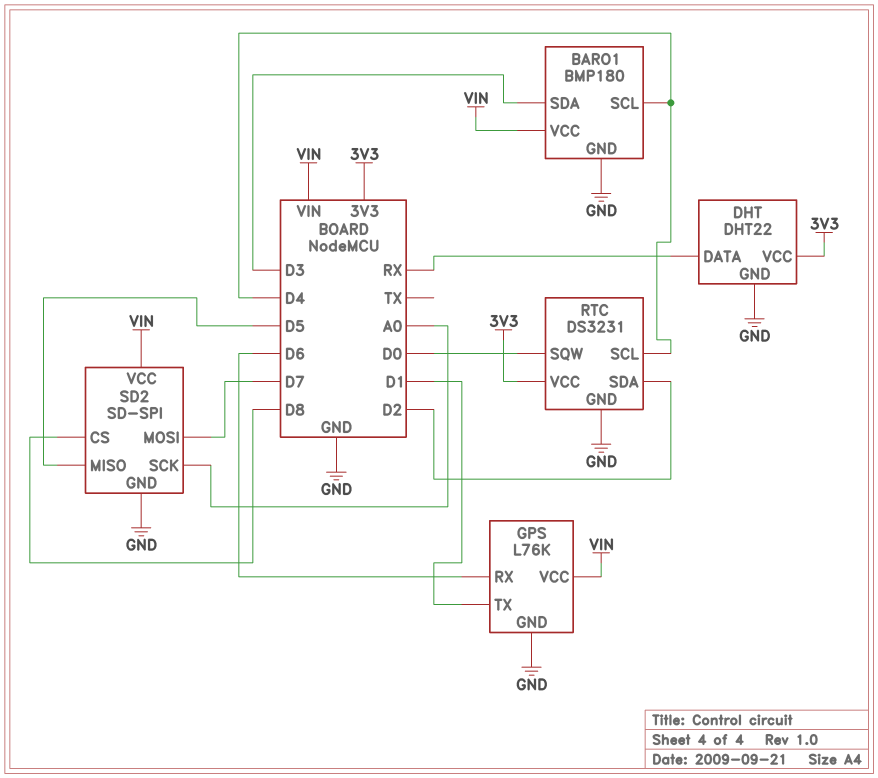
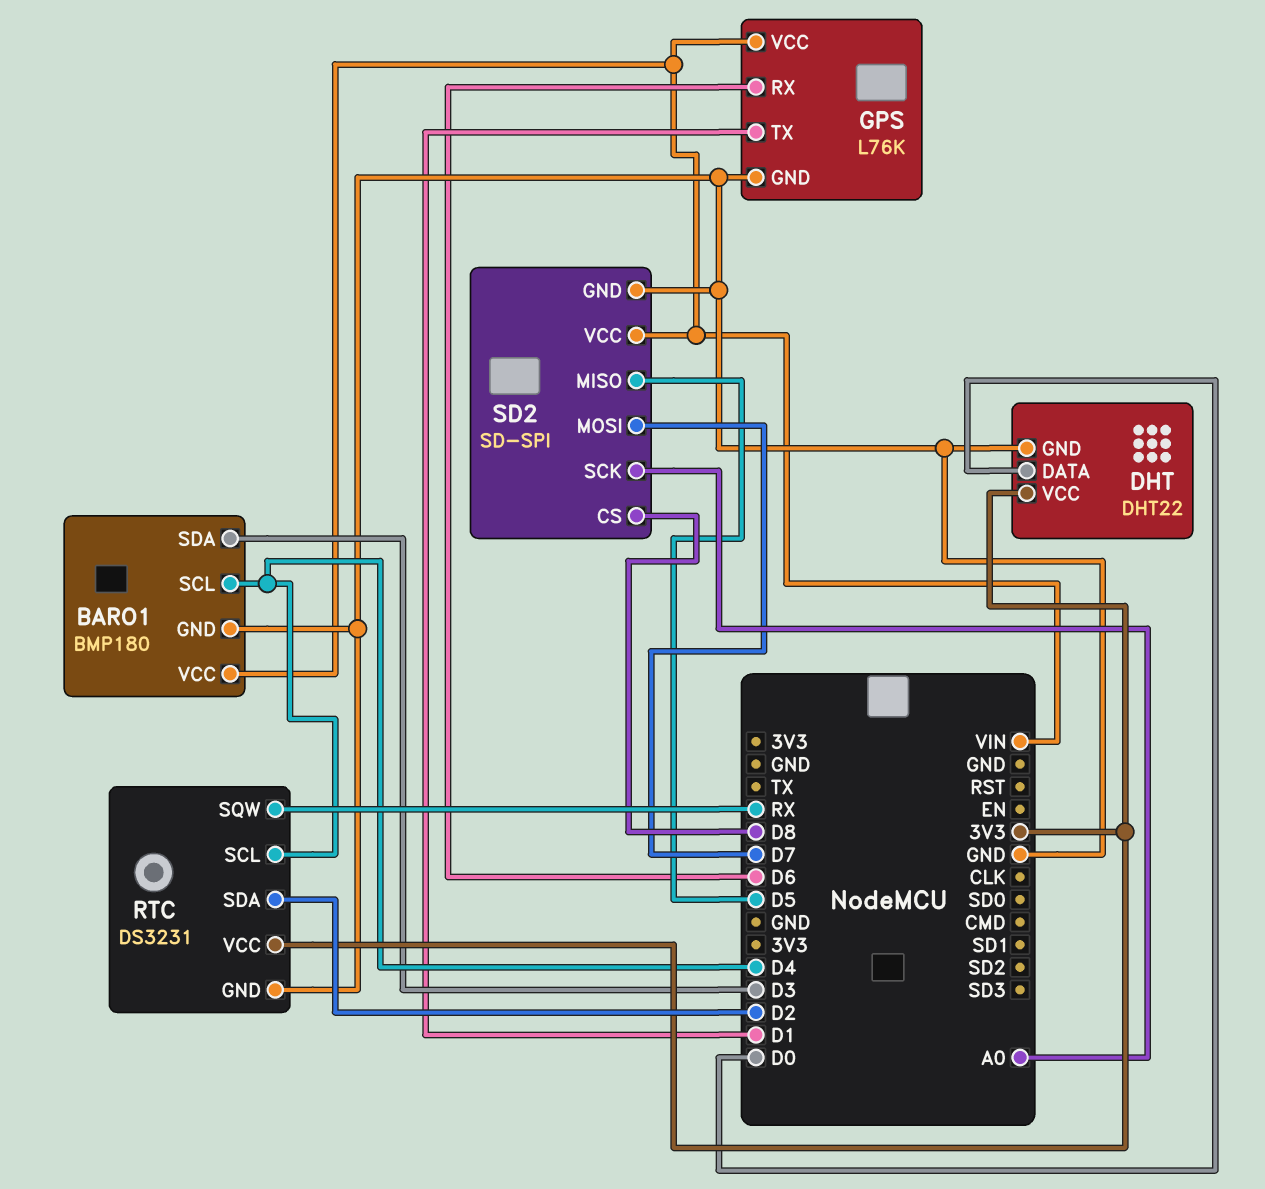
DHT pin DATA: RX -> D0
RTC pin SQW: D0 -> RX

